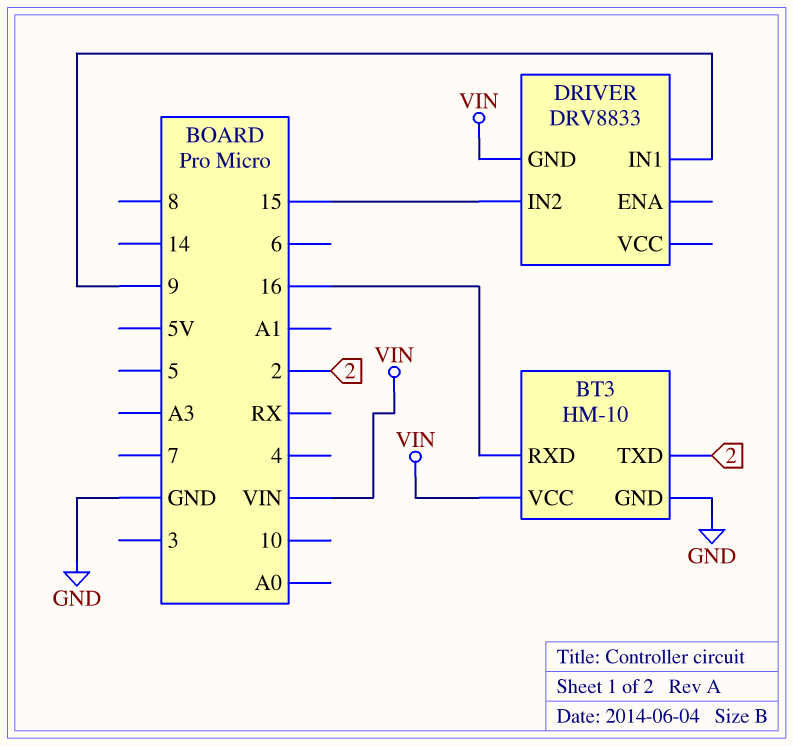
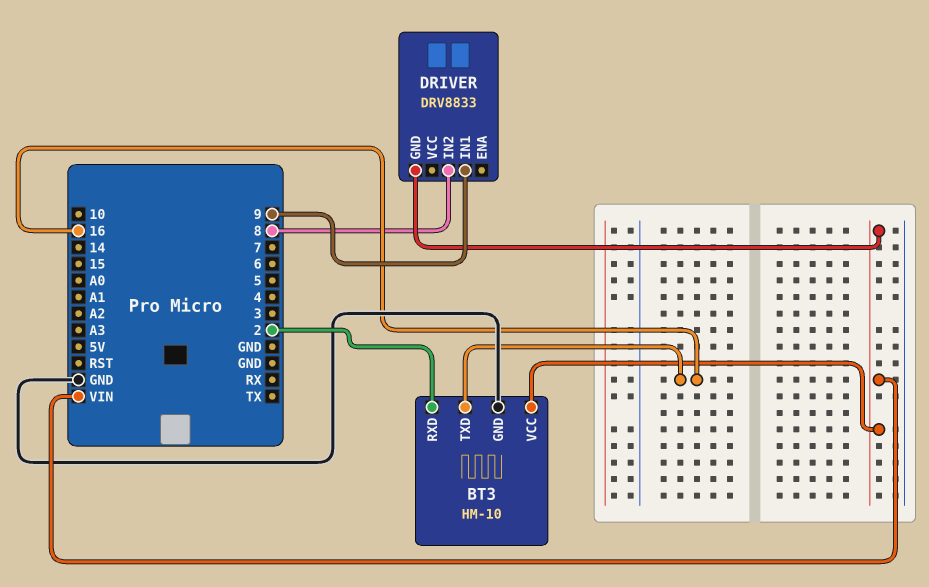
BT3 pin RXD: 16 -> 2
BT3 pin TXD: 2 -> 16
DRIVER pin IN2: 15 -> 8

